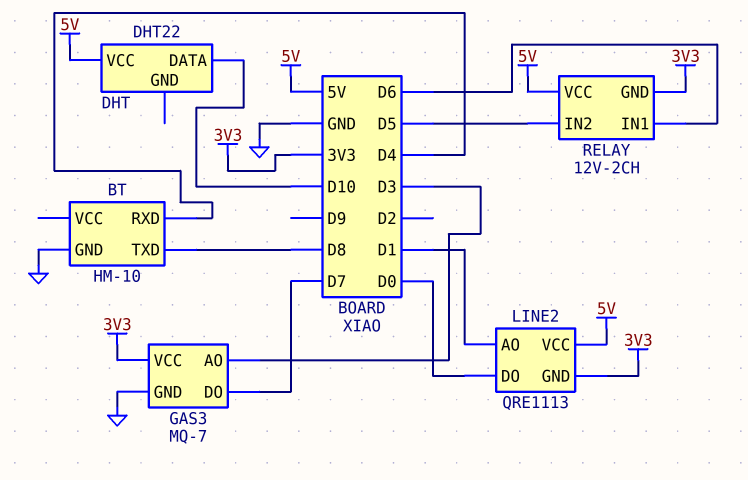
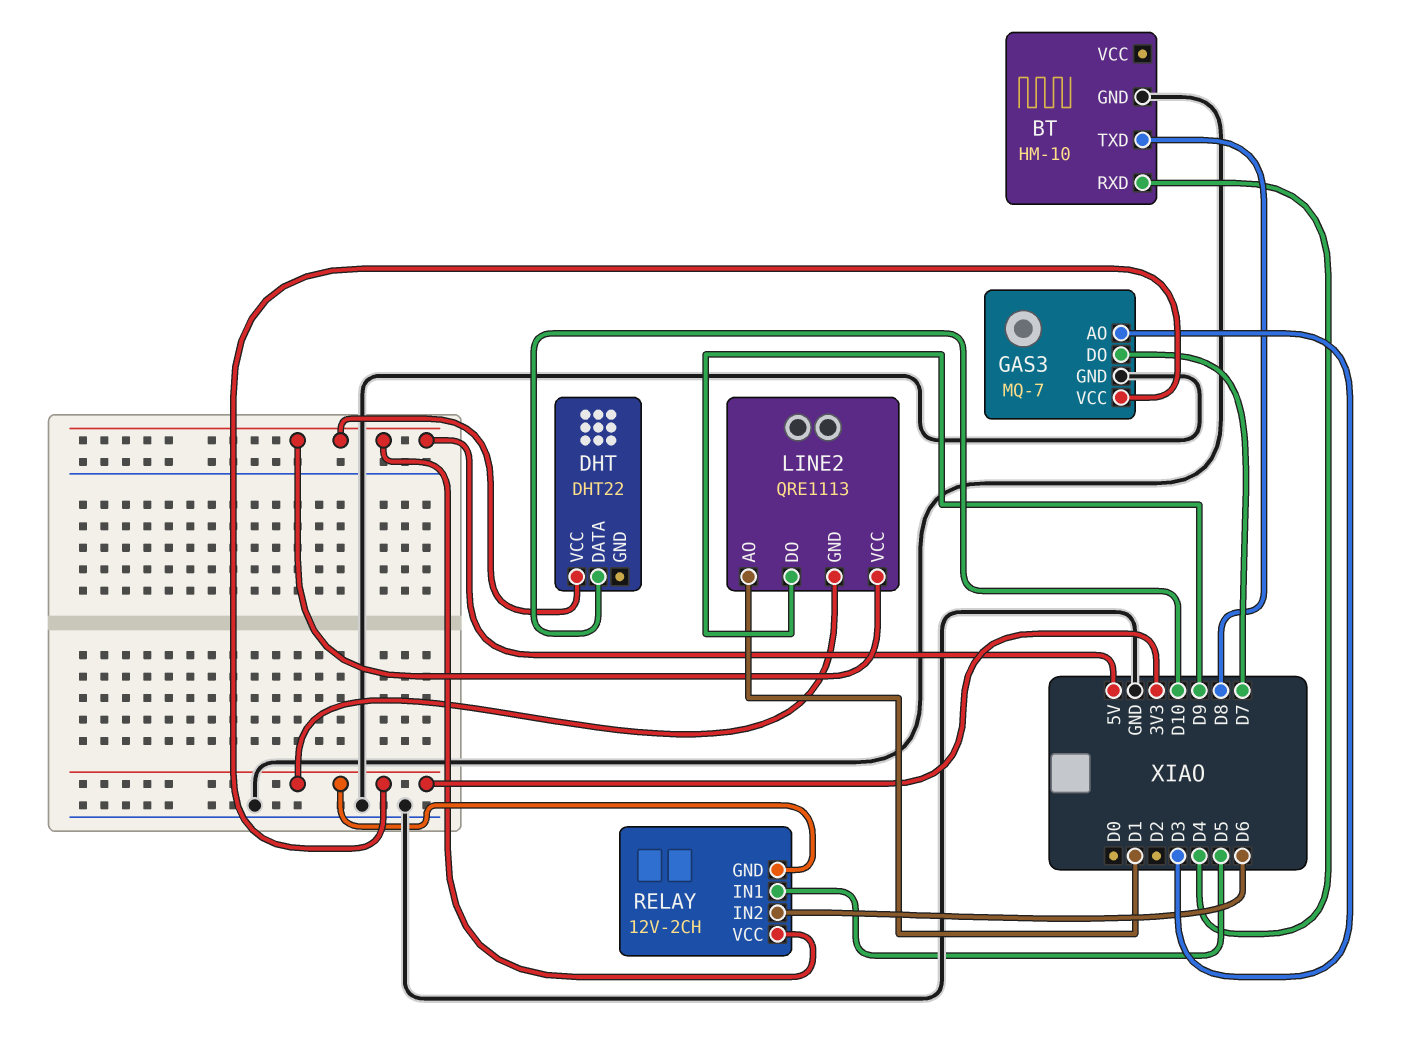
LINE2 pin DO: D0 -> D9
RELAY pin IN1: D6 -> D5
RELAY pin IN2: D5 -> D6

